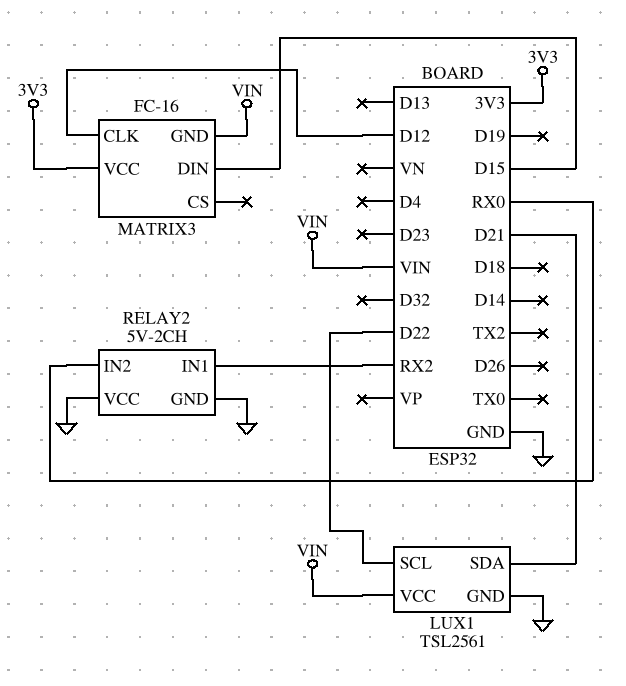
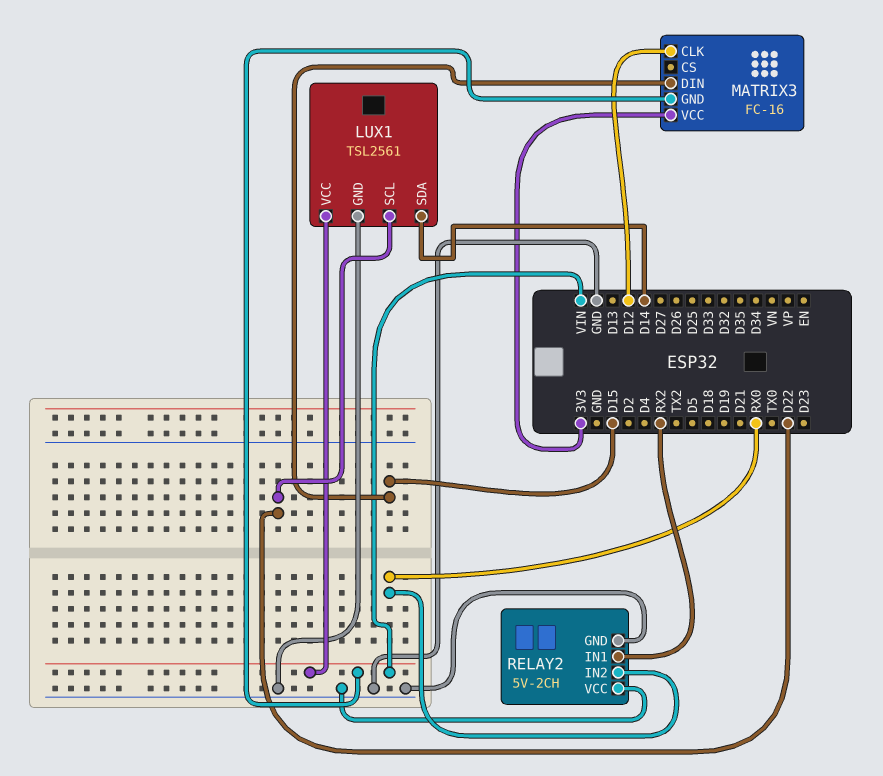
LUX1 pin SDA: D21 -> D14

